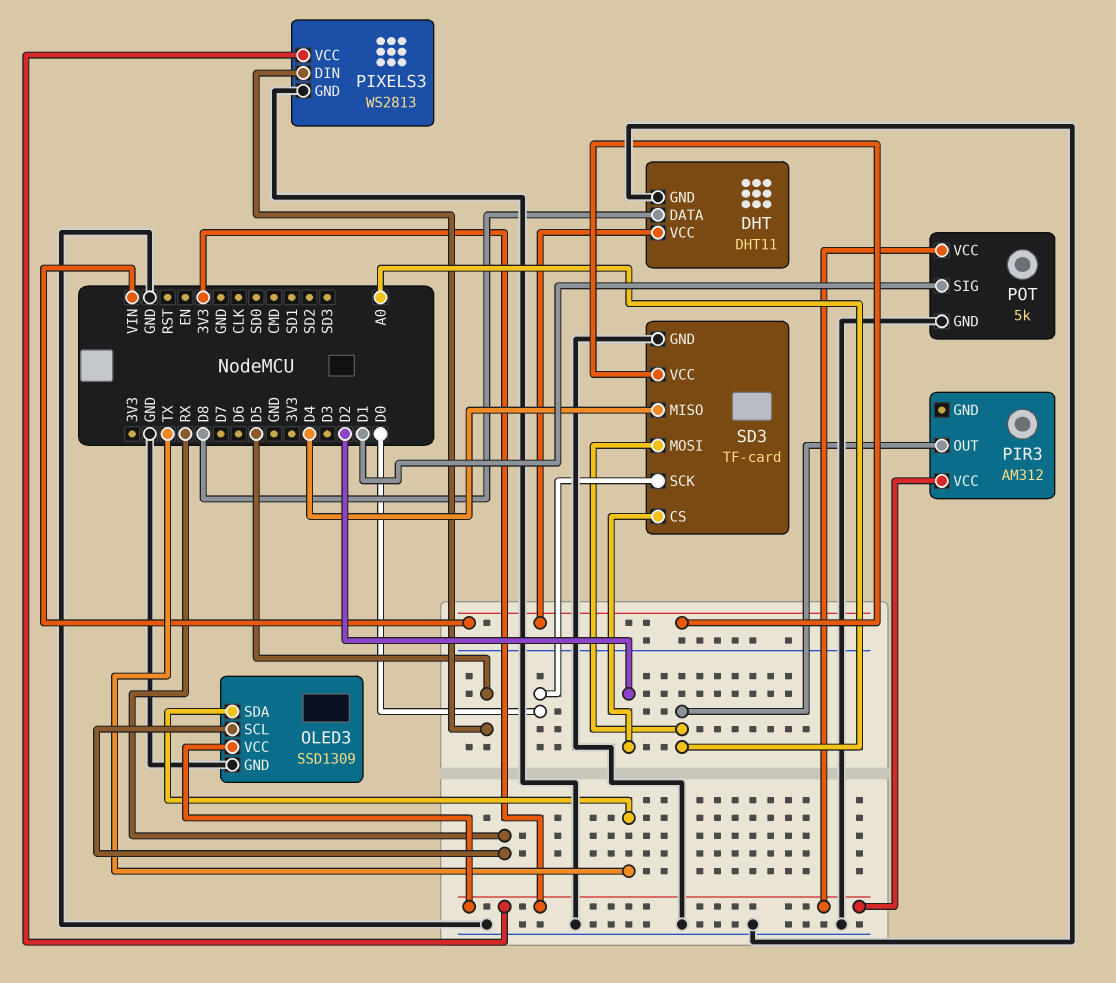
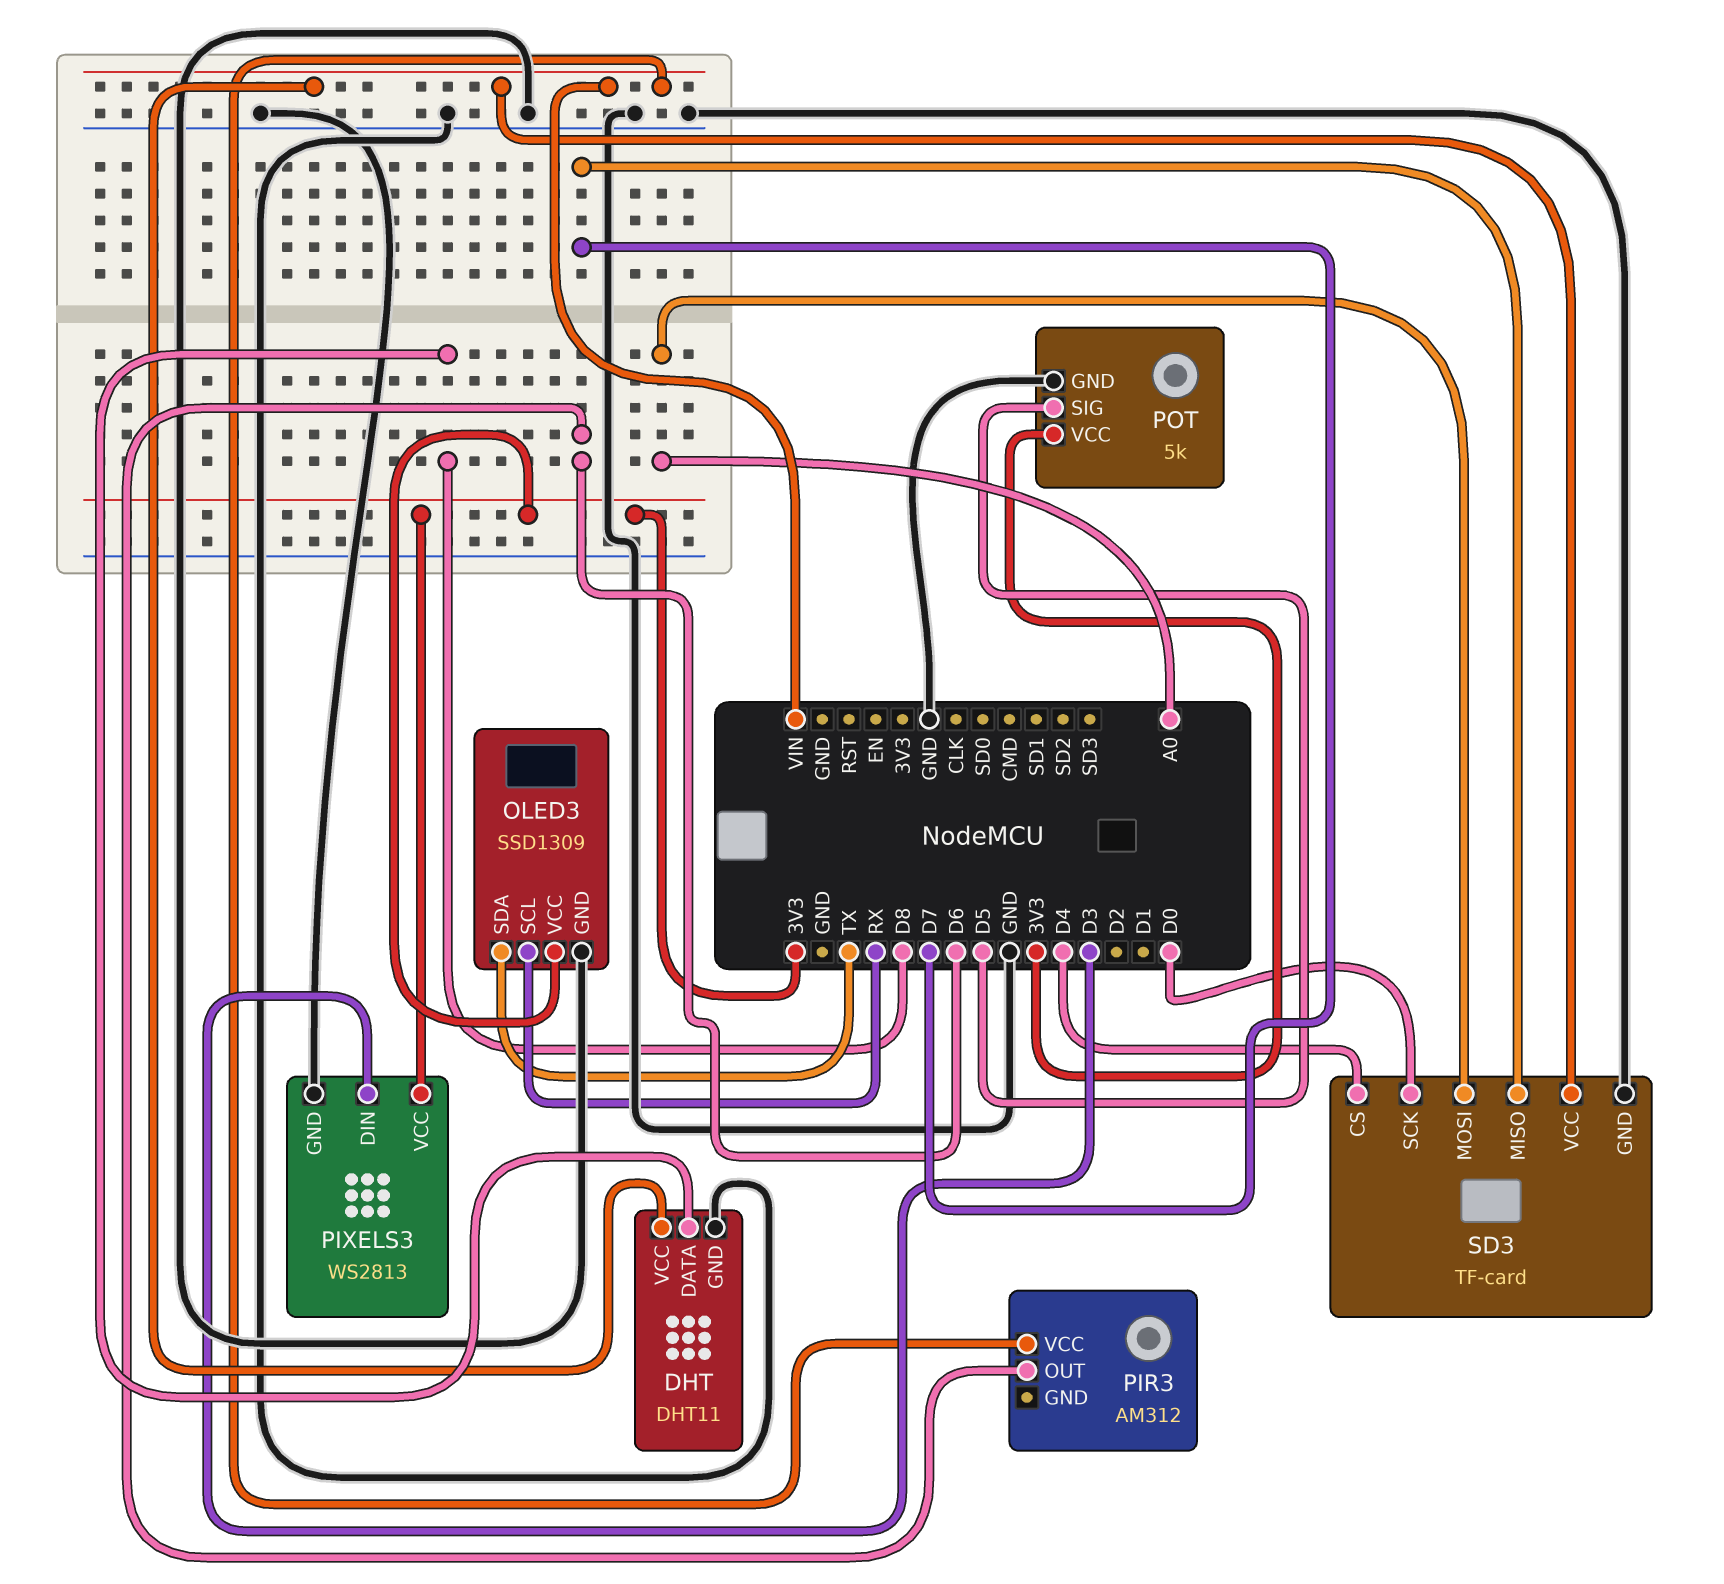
PIR3 pin OUT: A0 -> D6
PIR3 pin VCC: 3V3 -> VIN
PIXELS3 pin DIN: D5 -> D3
POT pin SIG: D1 -> D5
SD3 pin CS: D2 -> D4
SD3 pin MISO: D4 -> D7

